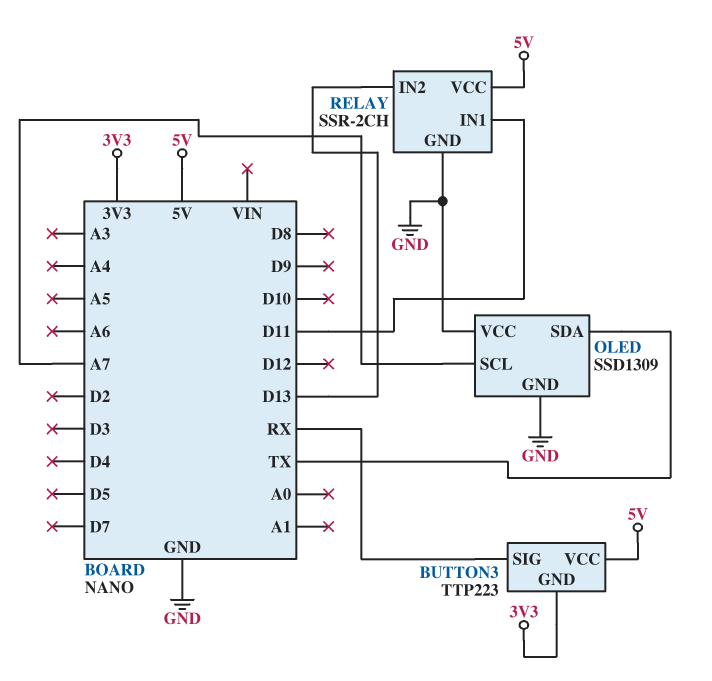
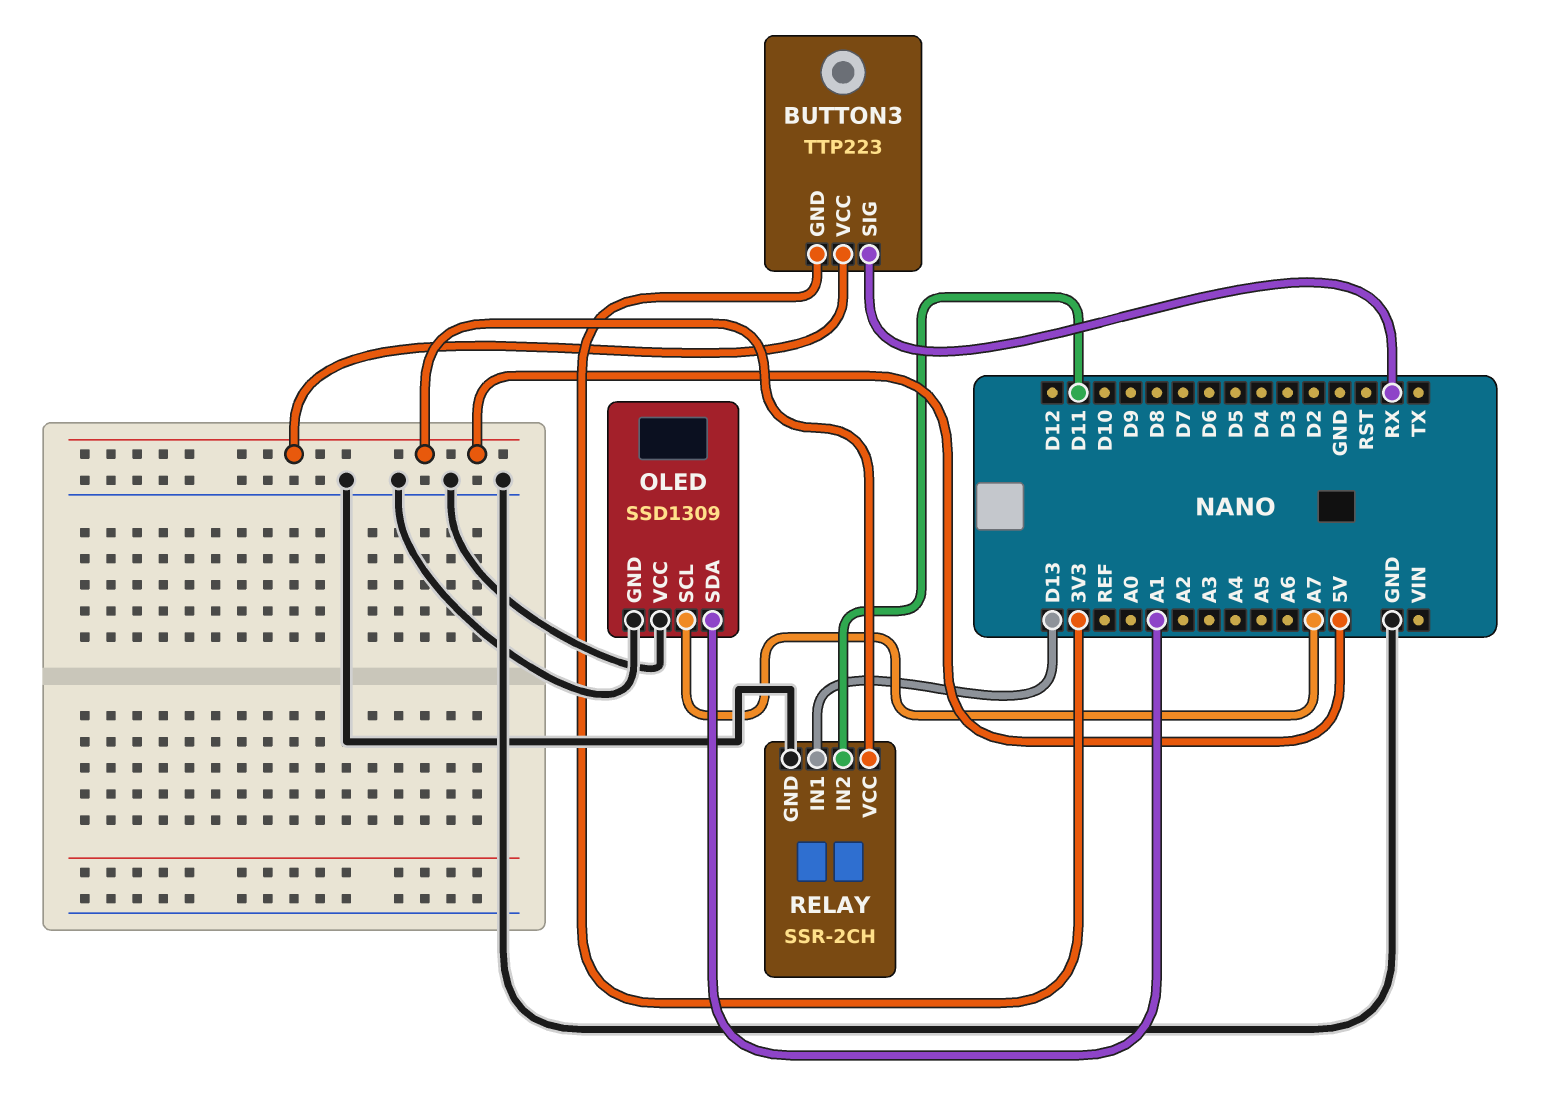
OLED pin SDA: TX -> A1
RELAY pin IN1: D11 -> D13
RELAY pin IN2: D13 -> D11

